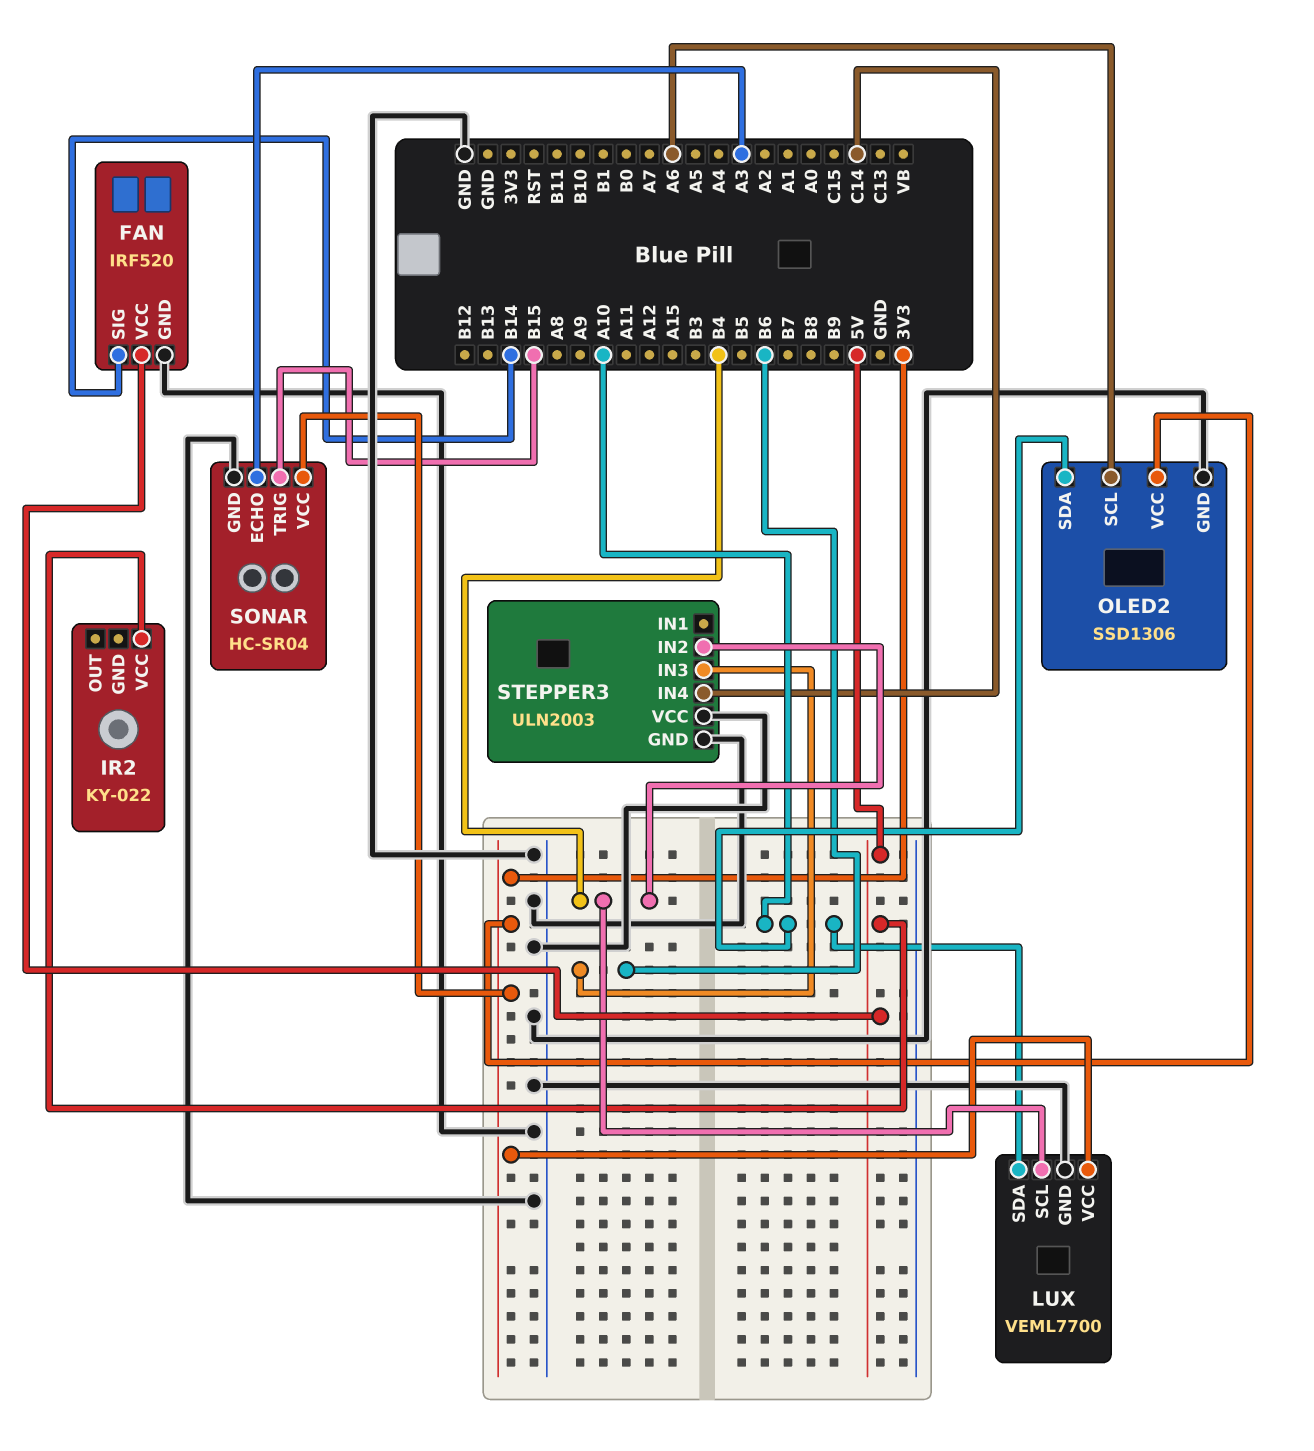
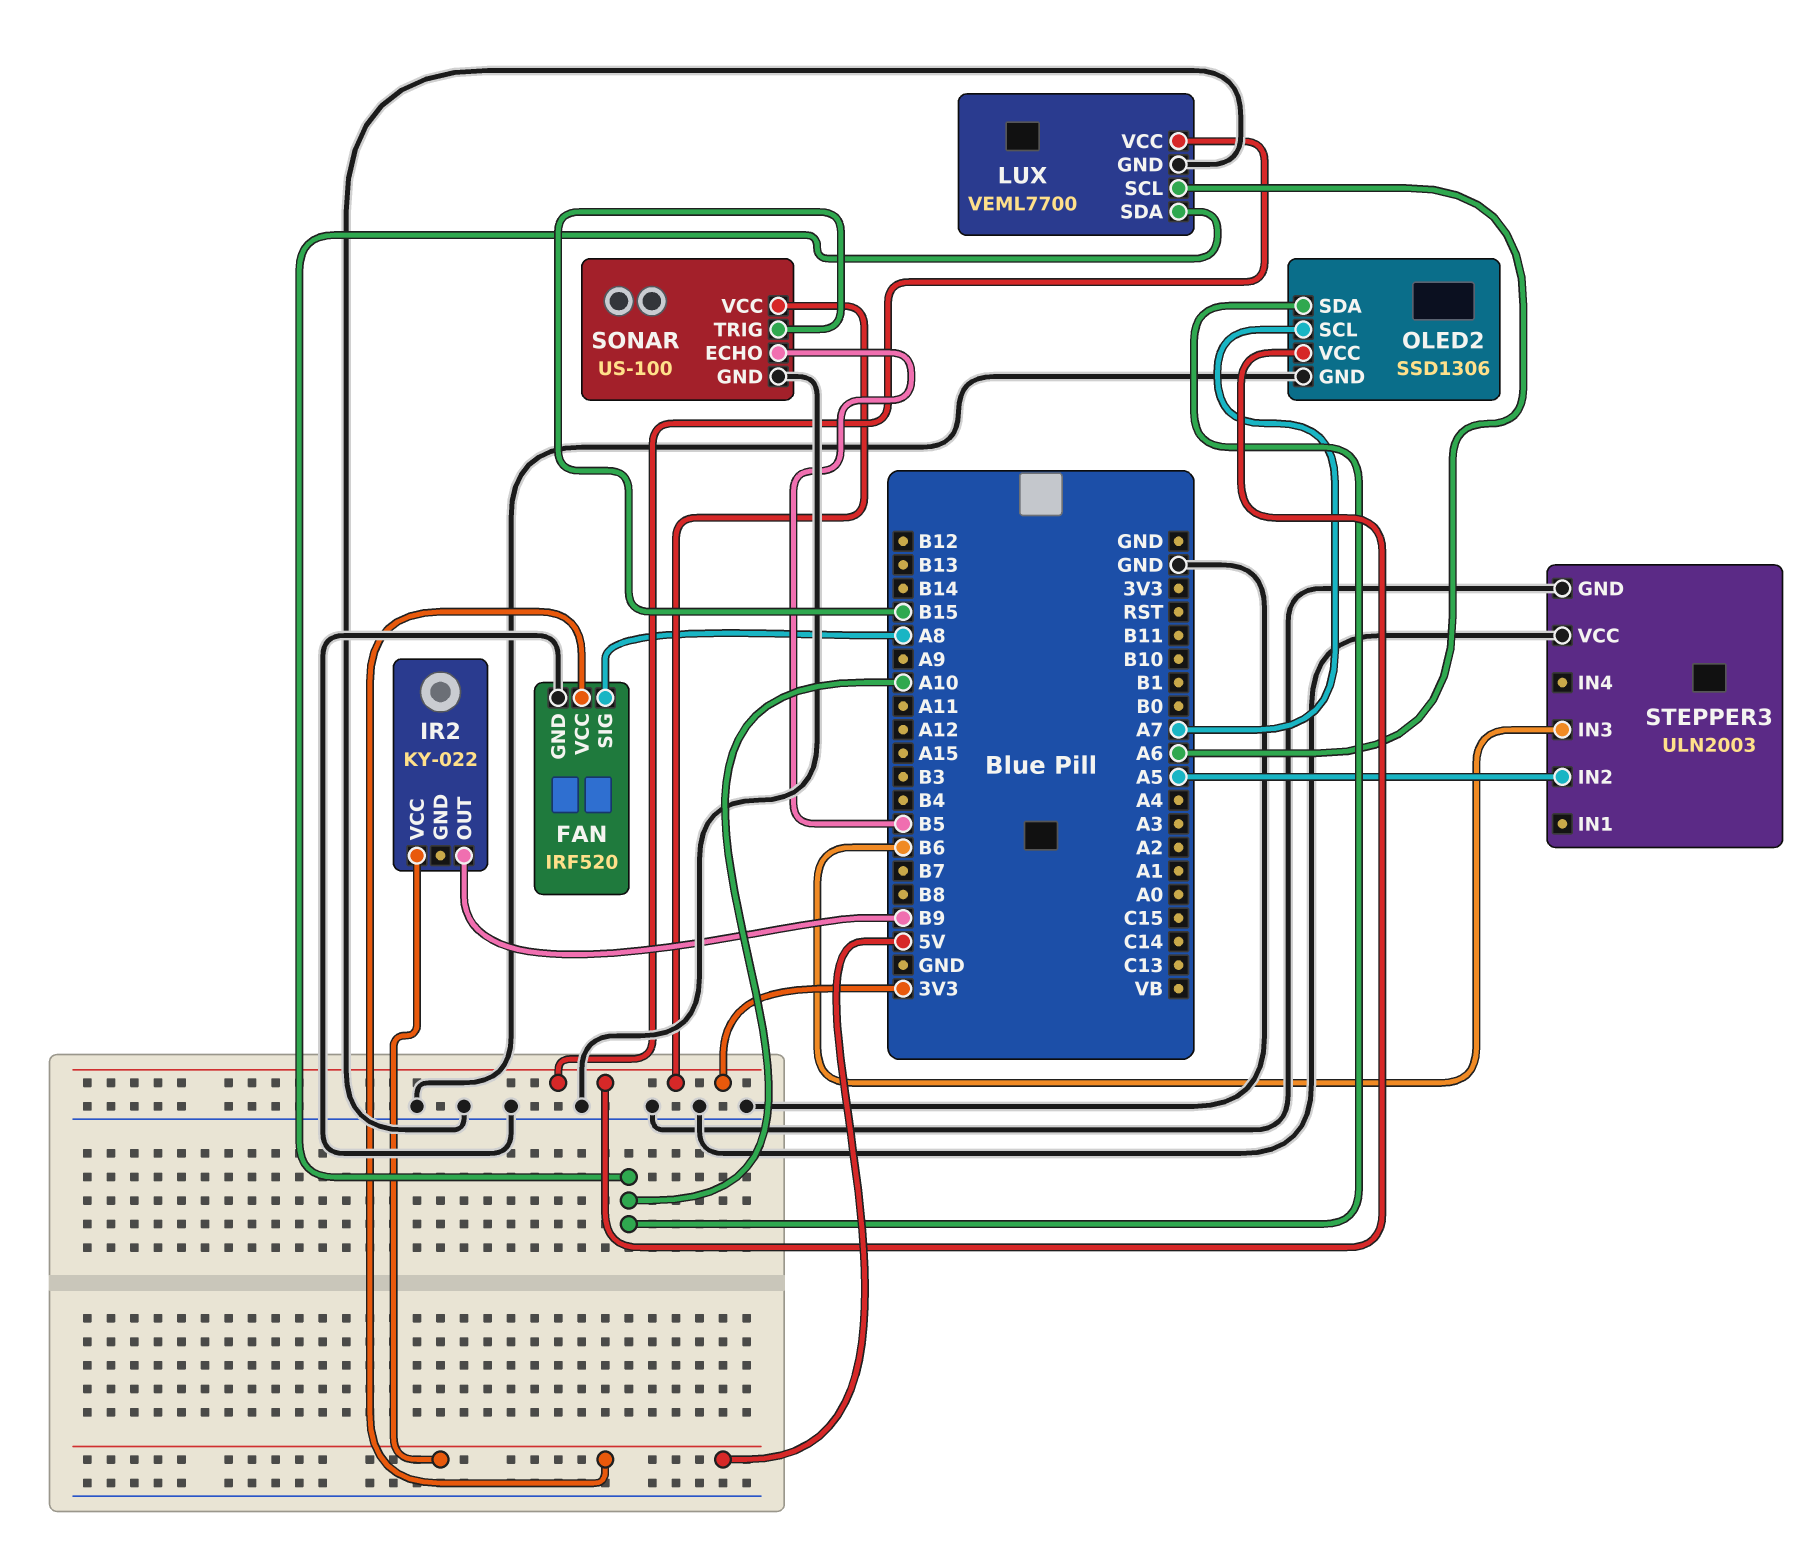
FAN pin SIG: B14 -> A8
IR2 pin OUT: none -> B9
LUX pin SCL: B4 -> A6
OLED2 pin SCL: A6 -> A7
SONAR: HC-SR04 -> US-100
SONAR pin ECHO: A3 -> B5
STEPPER3 pin IN2: B4 -> A5
STEPPER3 pin IN4: C14 -> none

